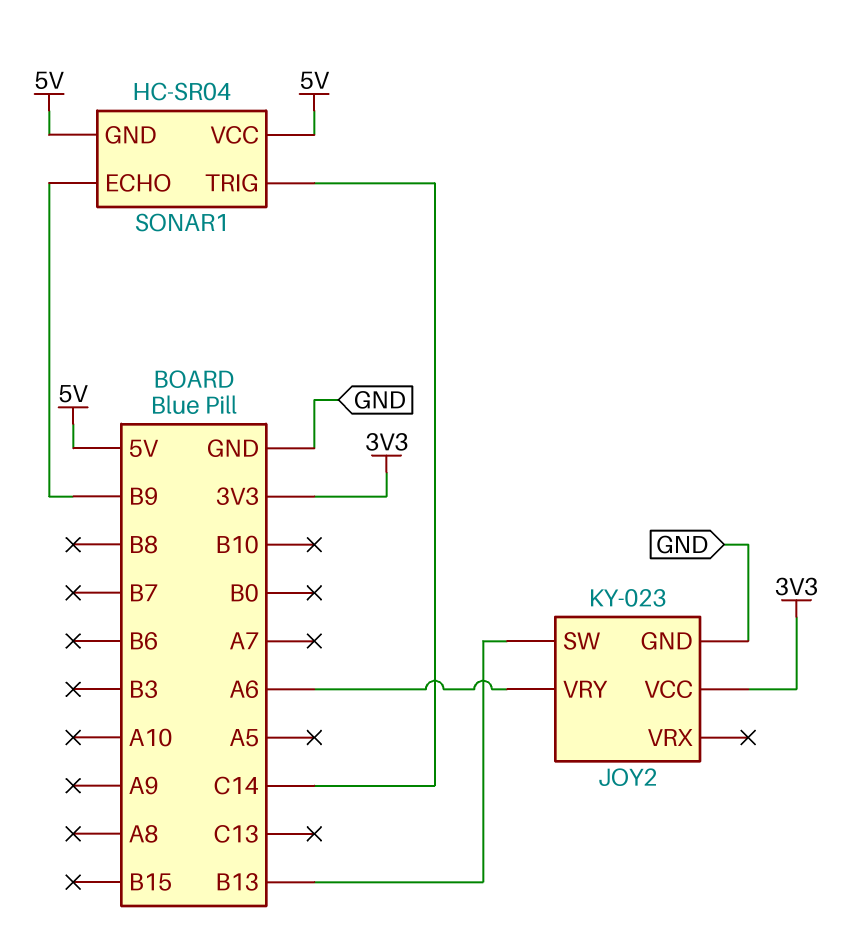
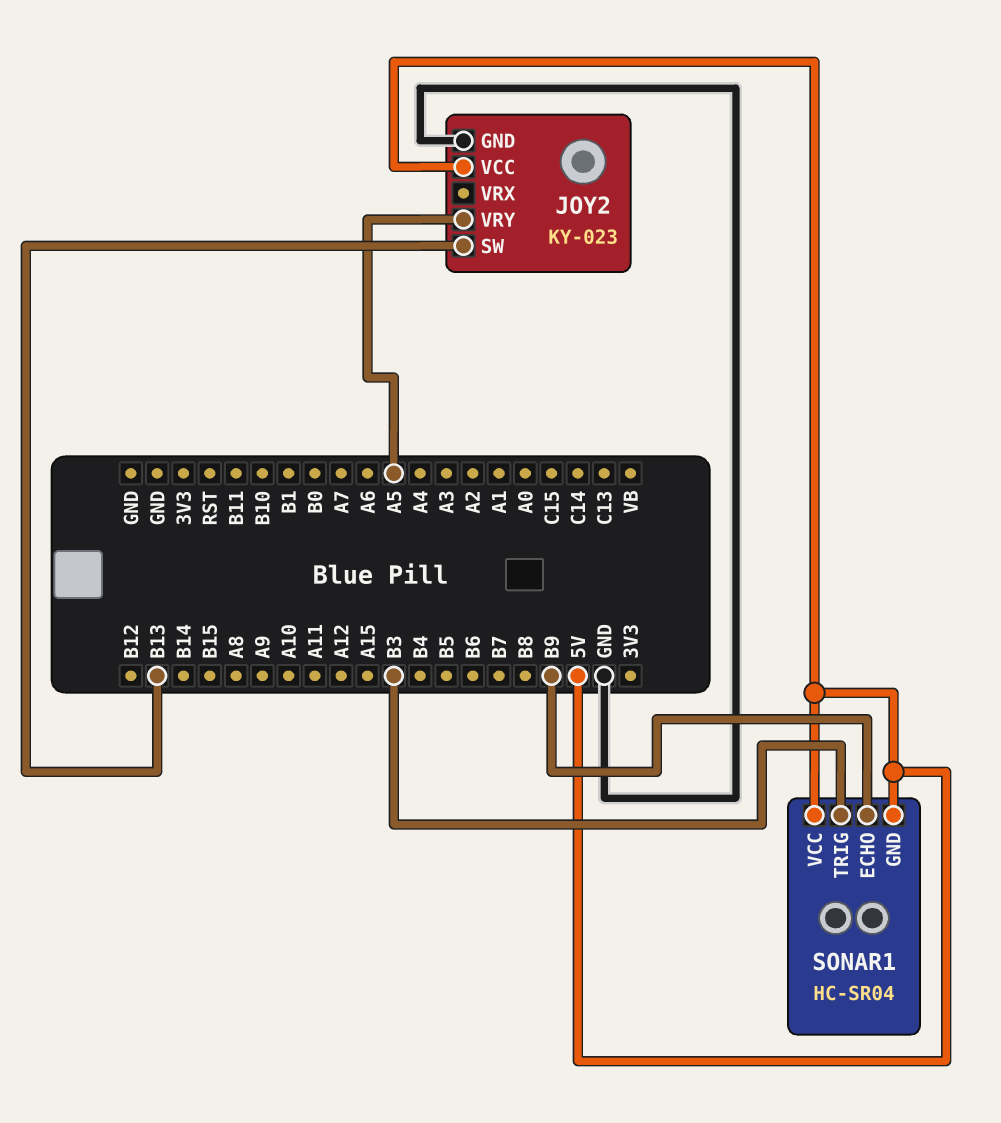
JOY2 pin VCC: 3V3 -> 5V
JOY2 pin VRY: A6 -> A5
SONAR1 pin TRIG: C14 -> B3

